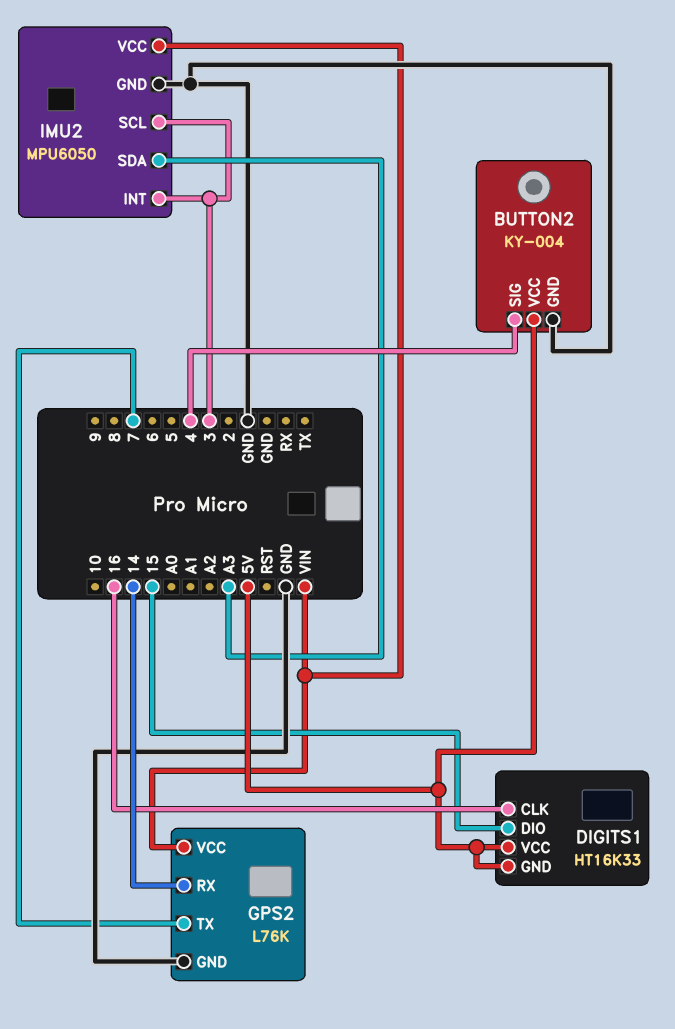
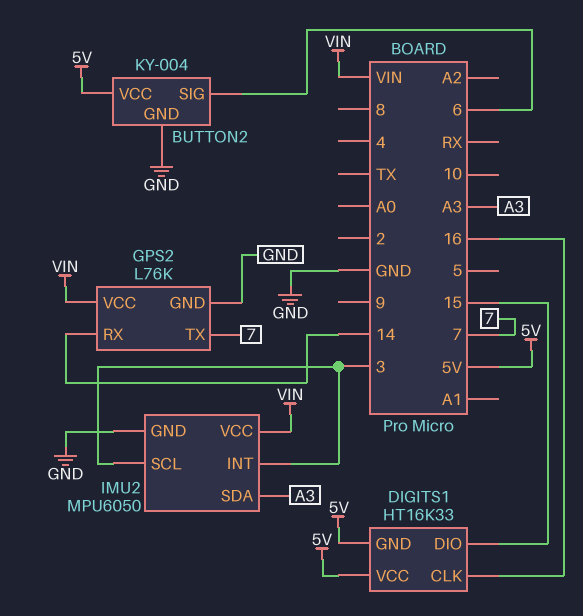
BUTTON2 pin SIG: 4 -> 6

